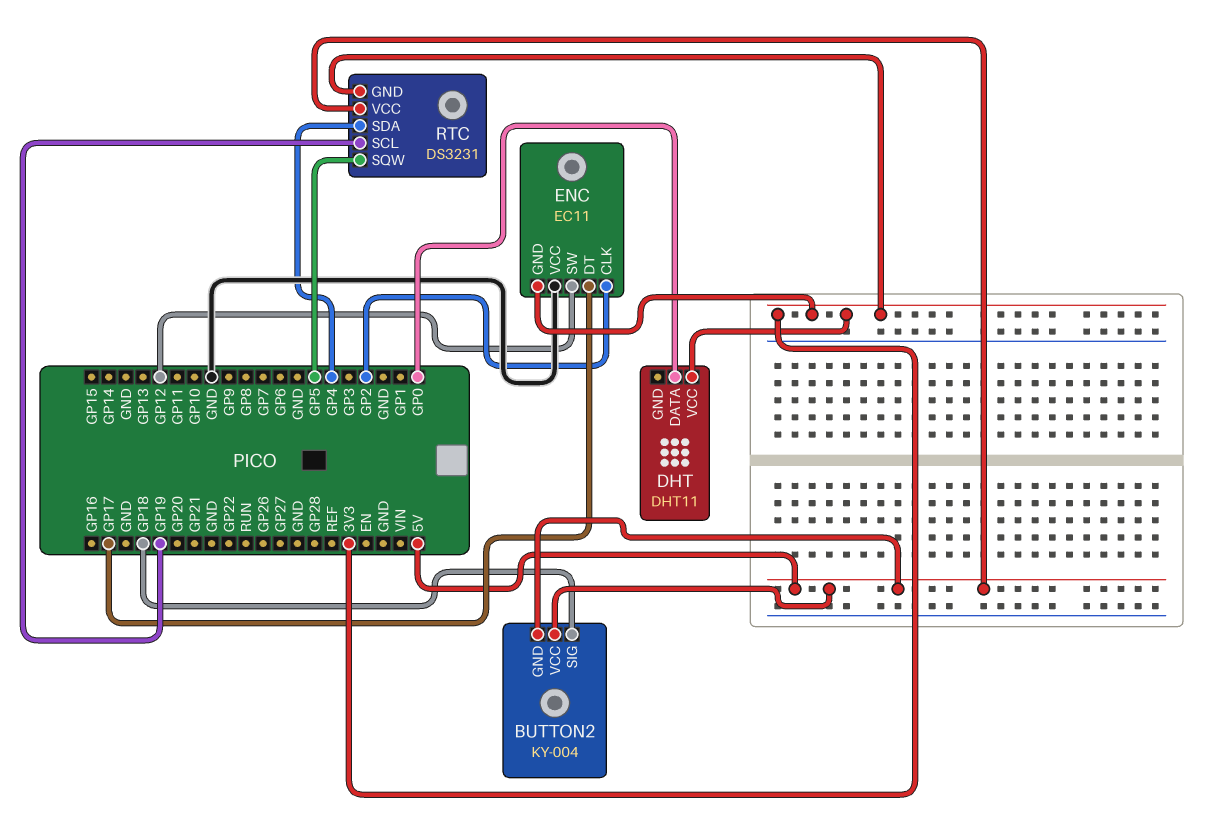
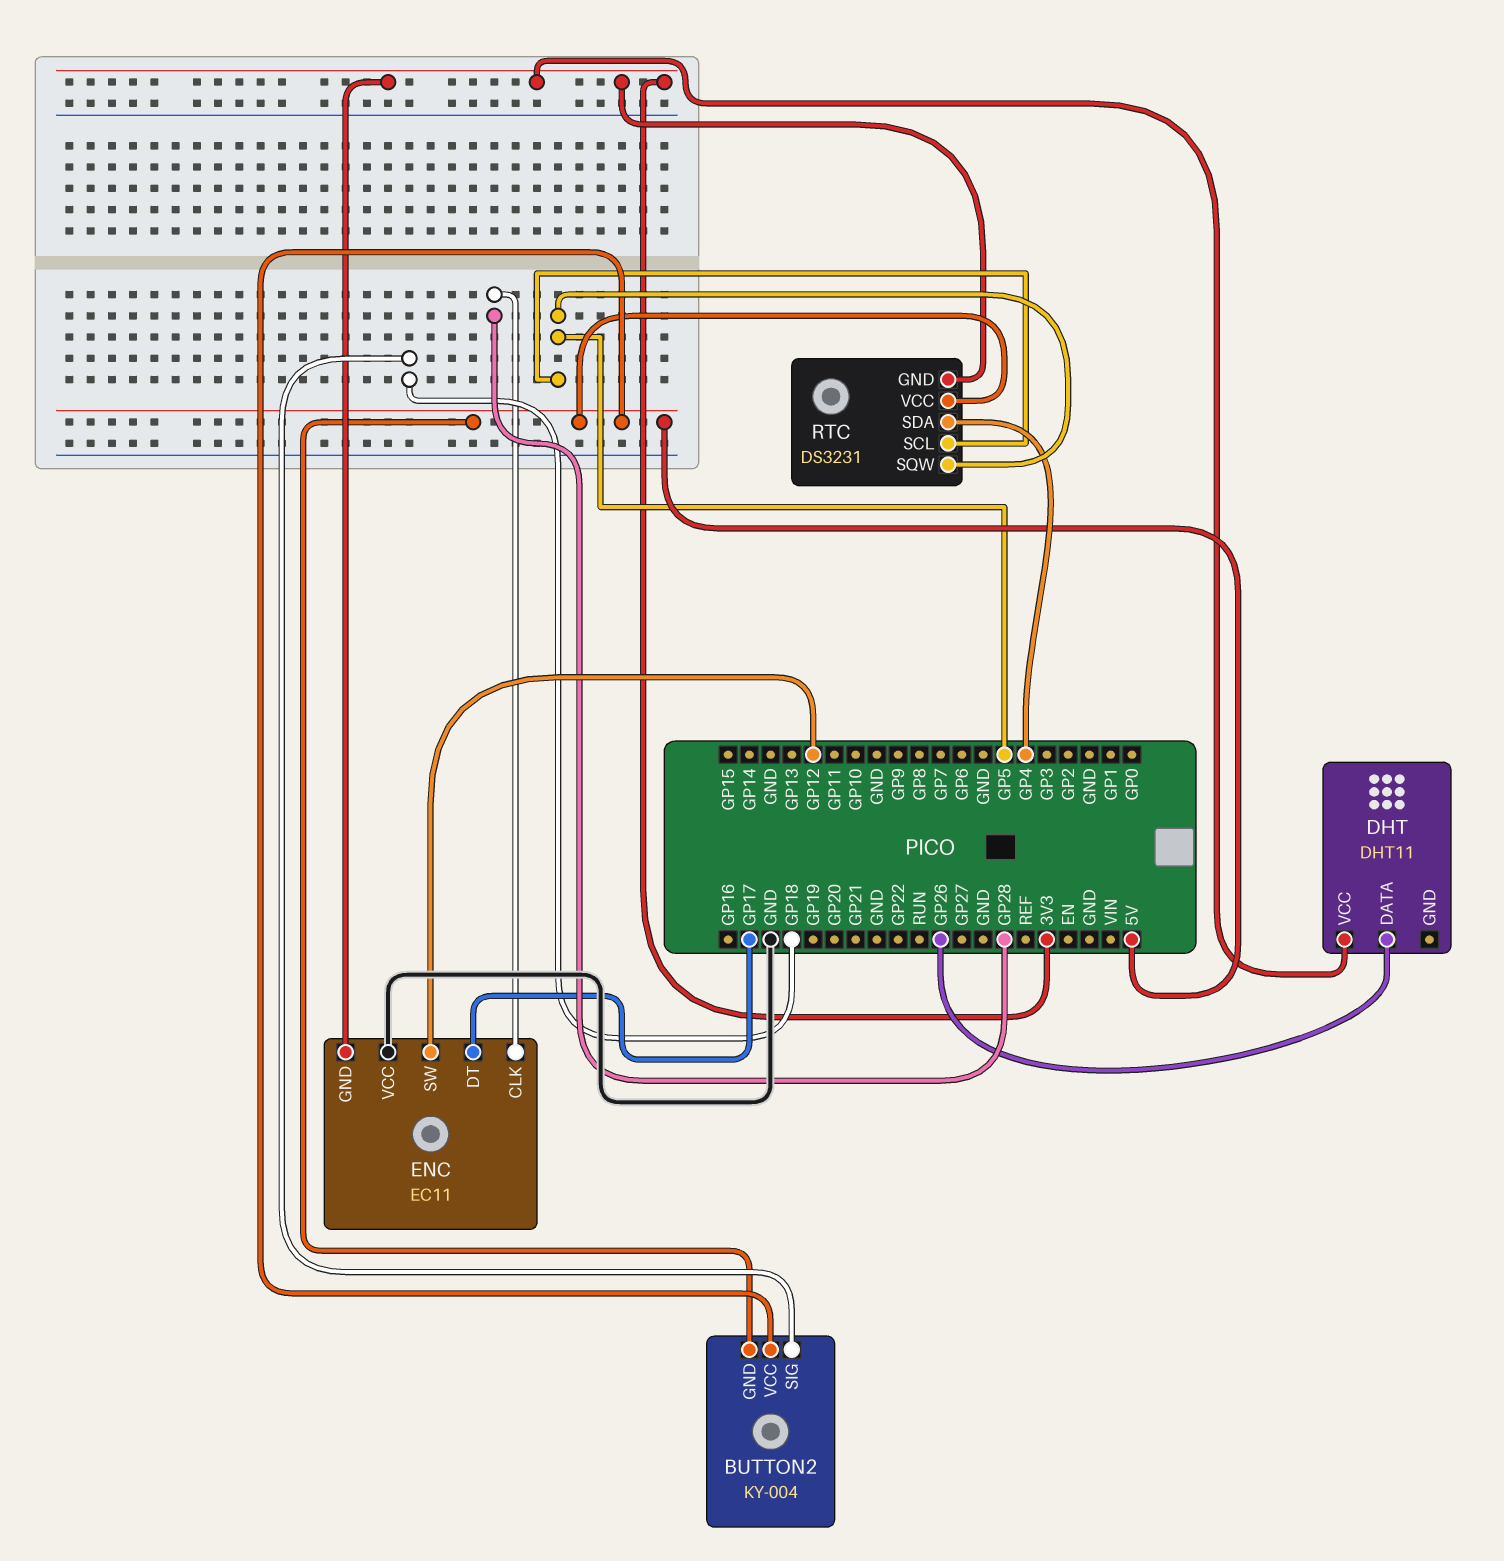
DHT pin DATA: GP0 -> GP26
ENC pin CLK: GP2 -> GP28
RTC pin SCL: GP19 -> GP5

